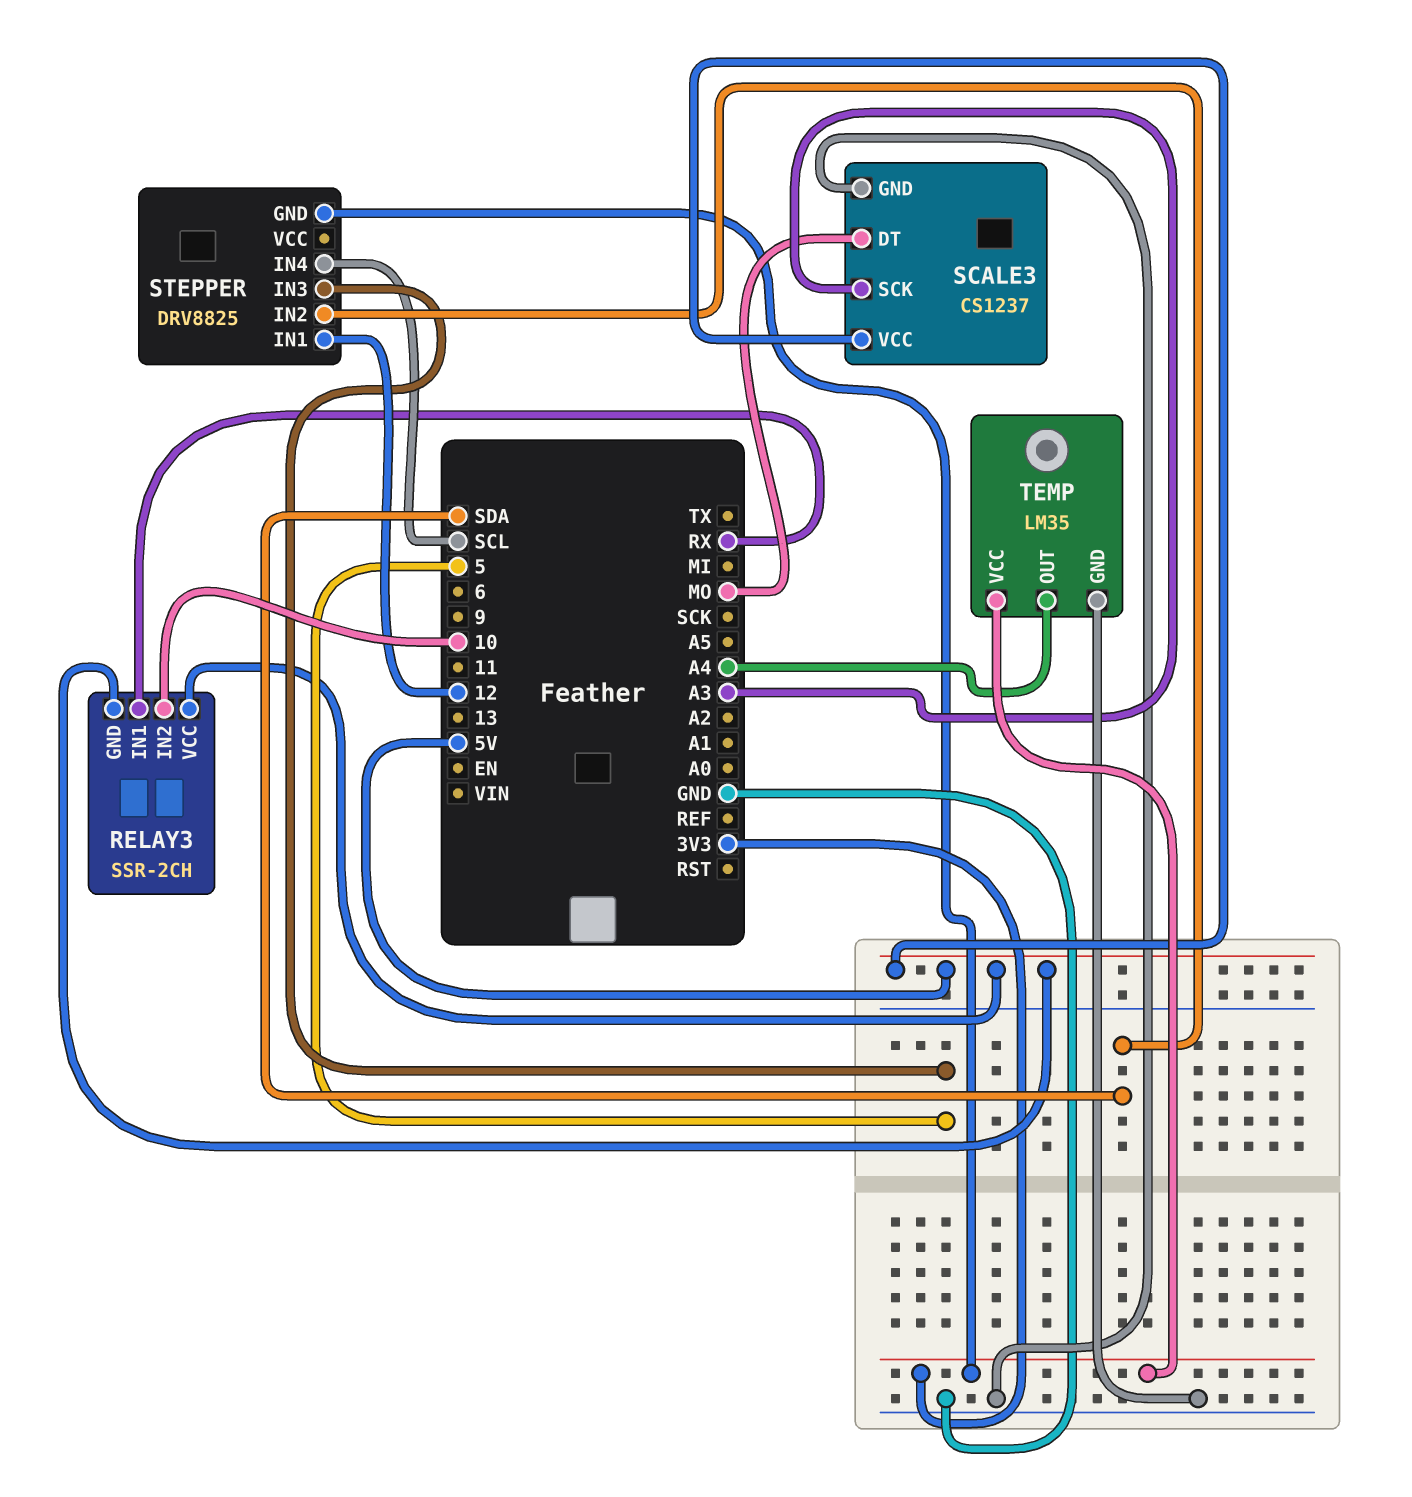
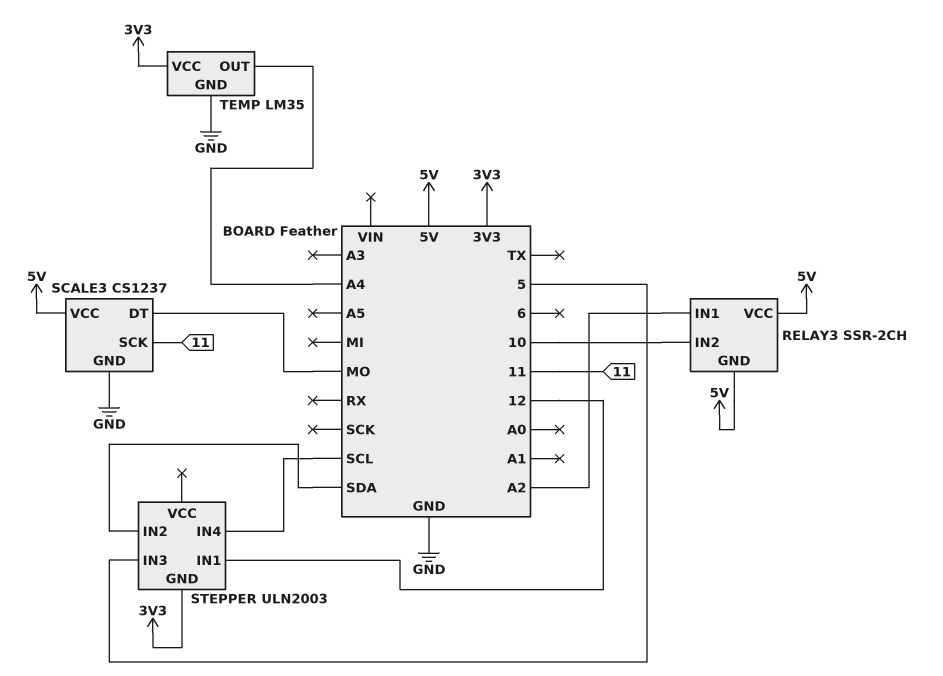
RELAY3 pin IN1: RX -> A2
SCALE3 pin SCK: A3 -> 11
STEPPER: DRV8825 -> ULN2003

